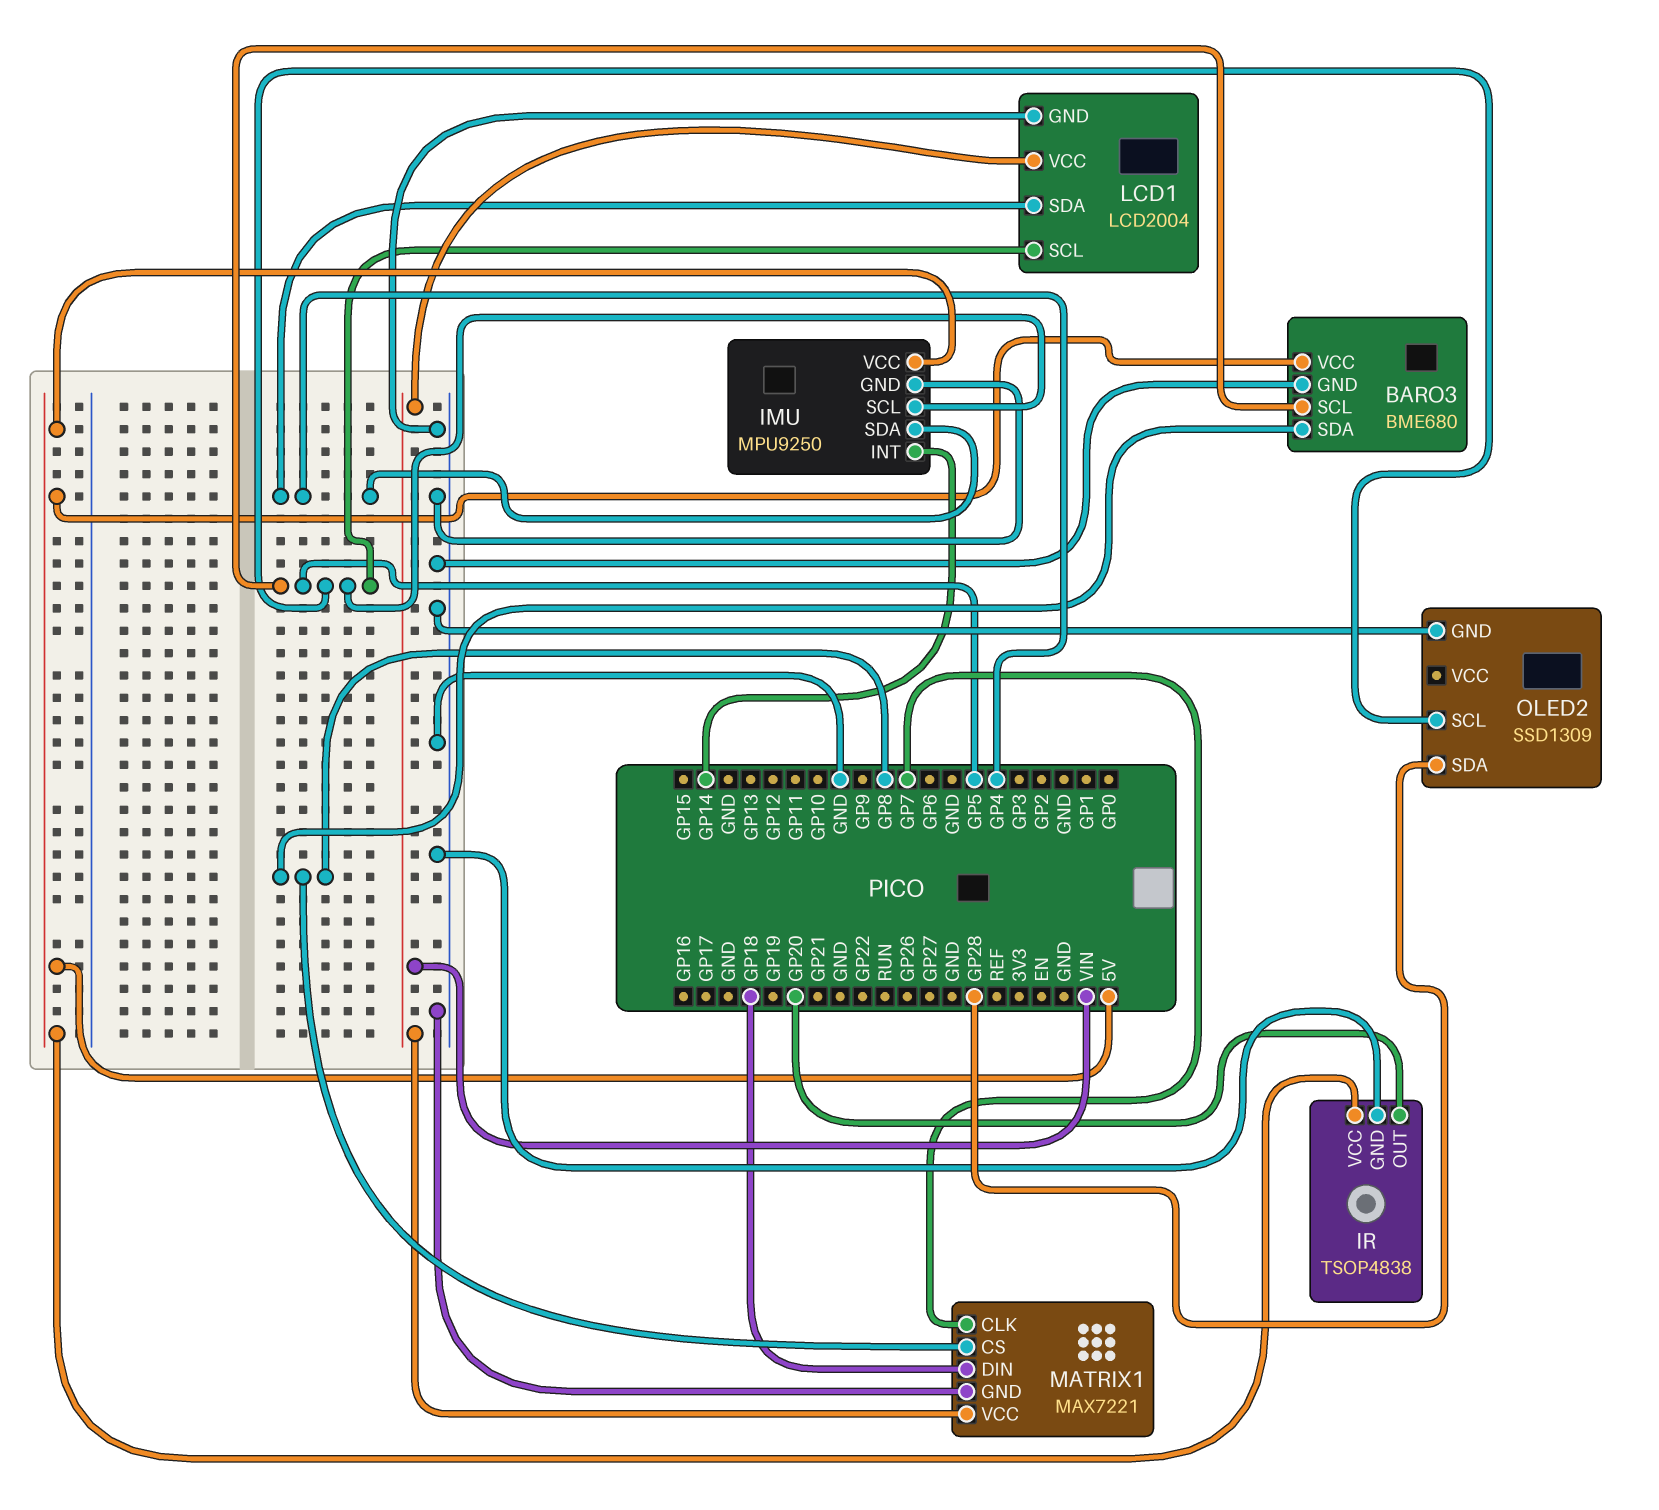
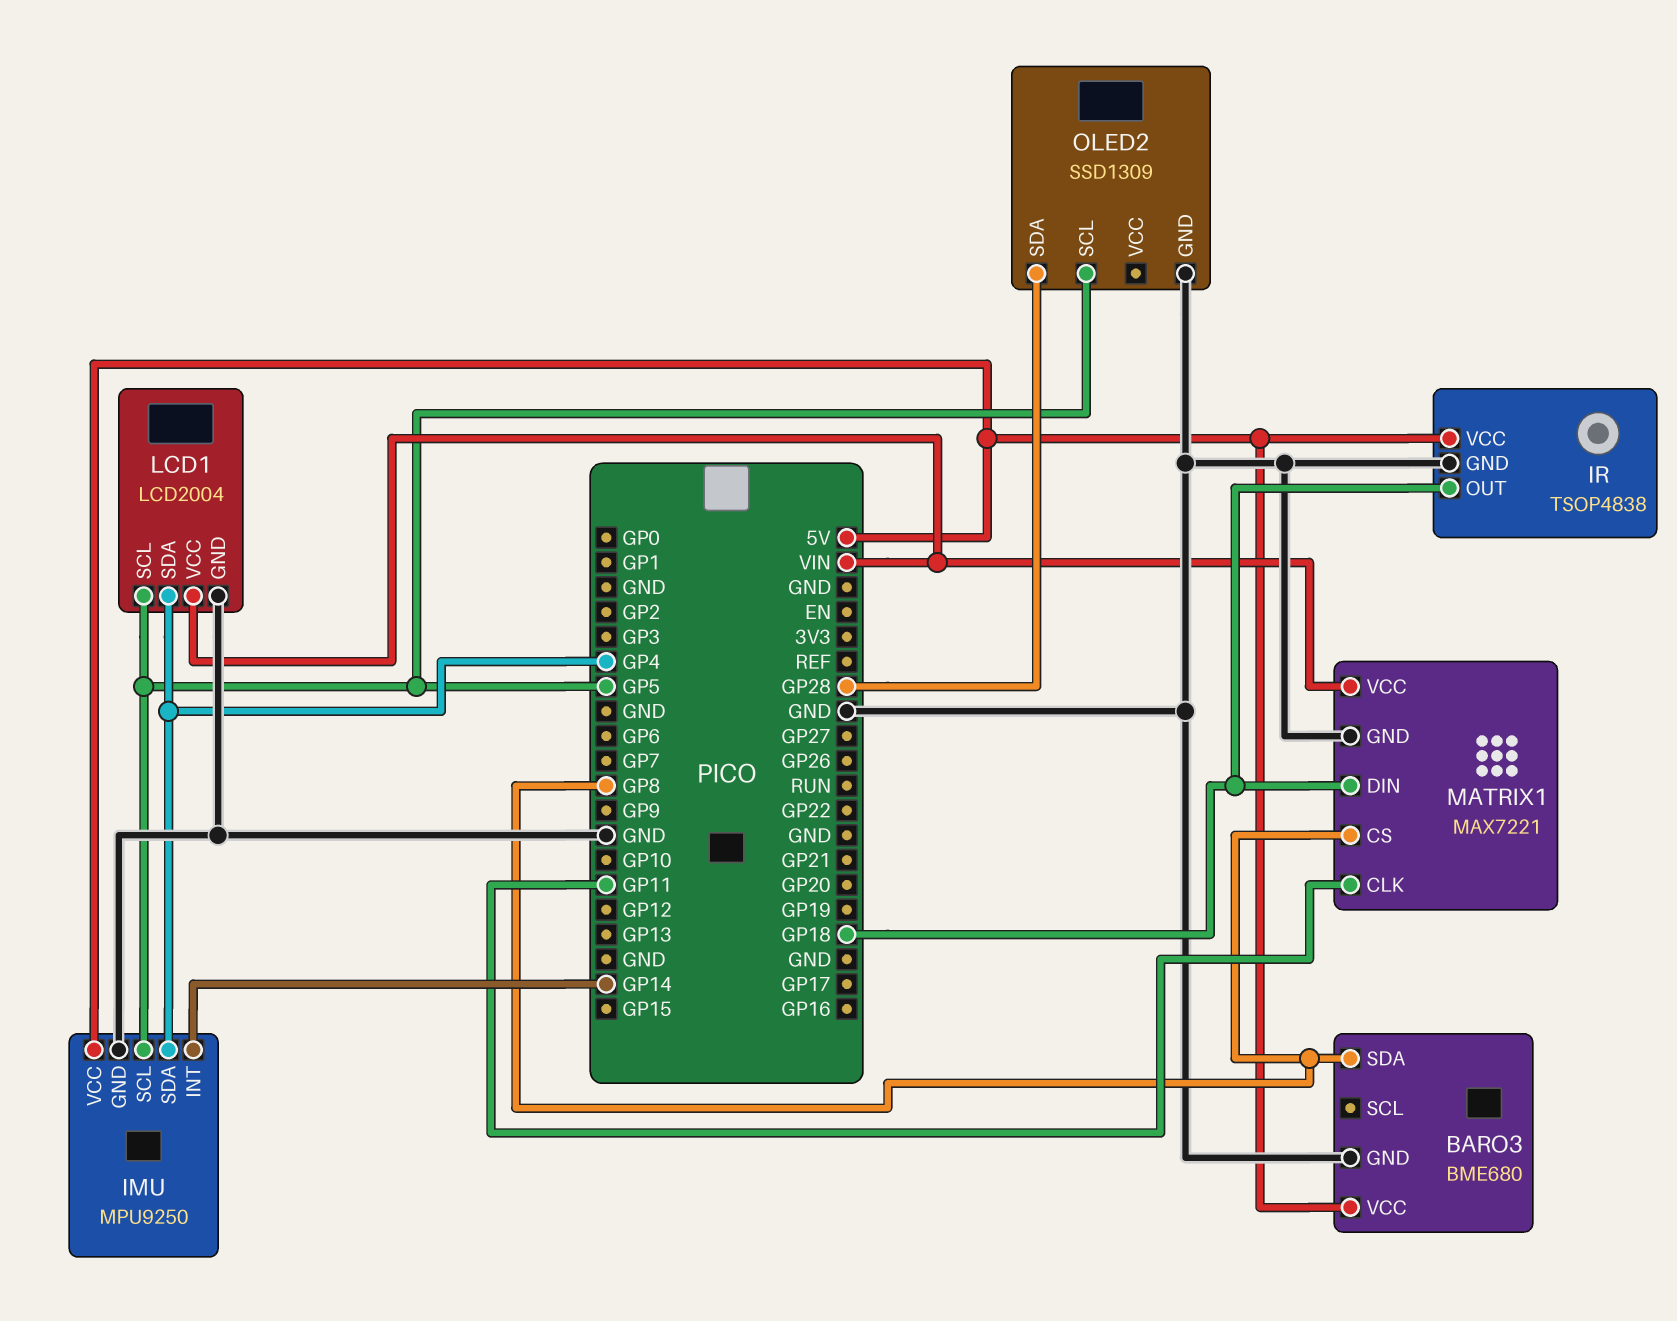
BARO3 pin SCL: GP5 -> none
IR pin OUT: GP20 -> GP18
MATRIX1 pin CLK: GP7 -> GP11

